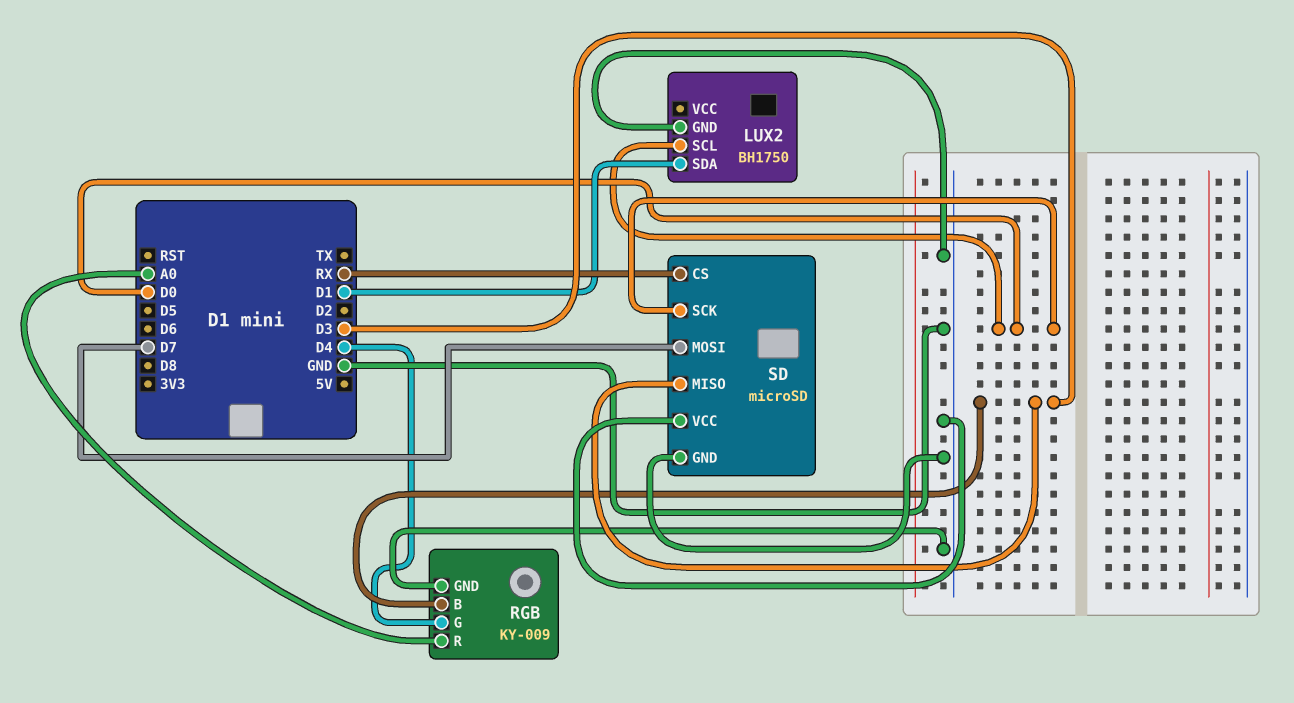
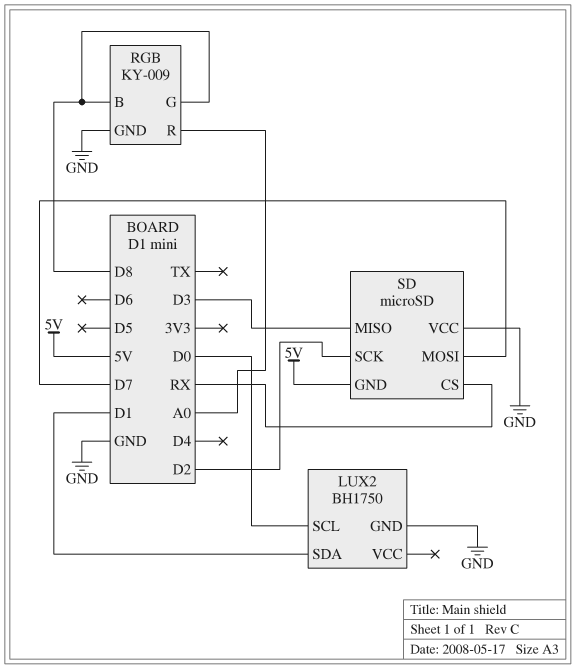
RGB pin B: D3 -> D8
RGB pin G: D4 -> D8
SD pin GND: GND -> 5V
SD pin SCK: D0 -> D2

